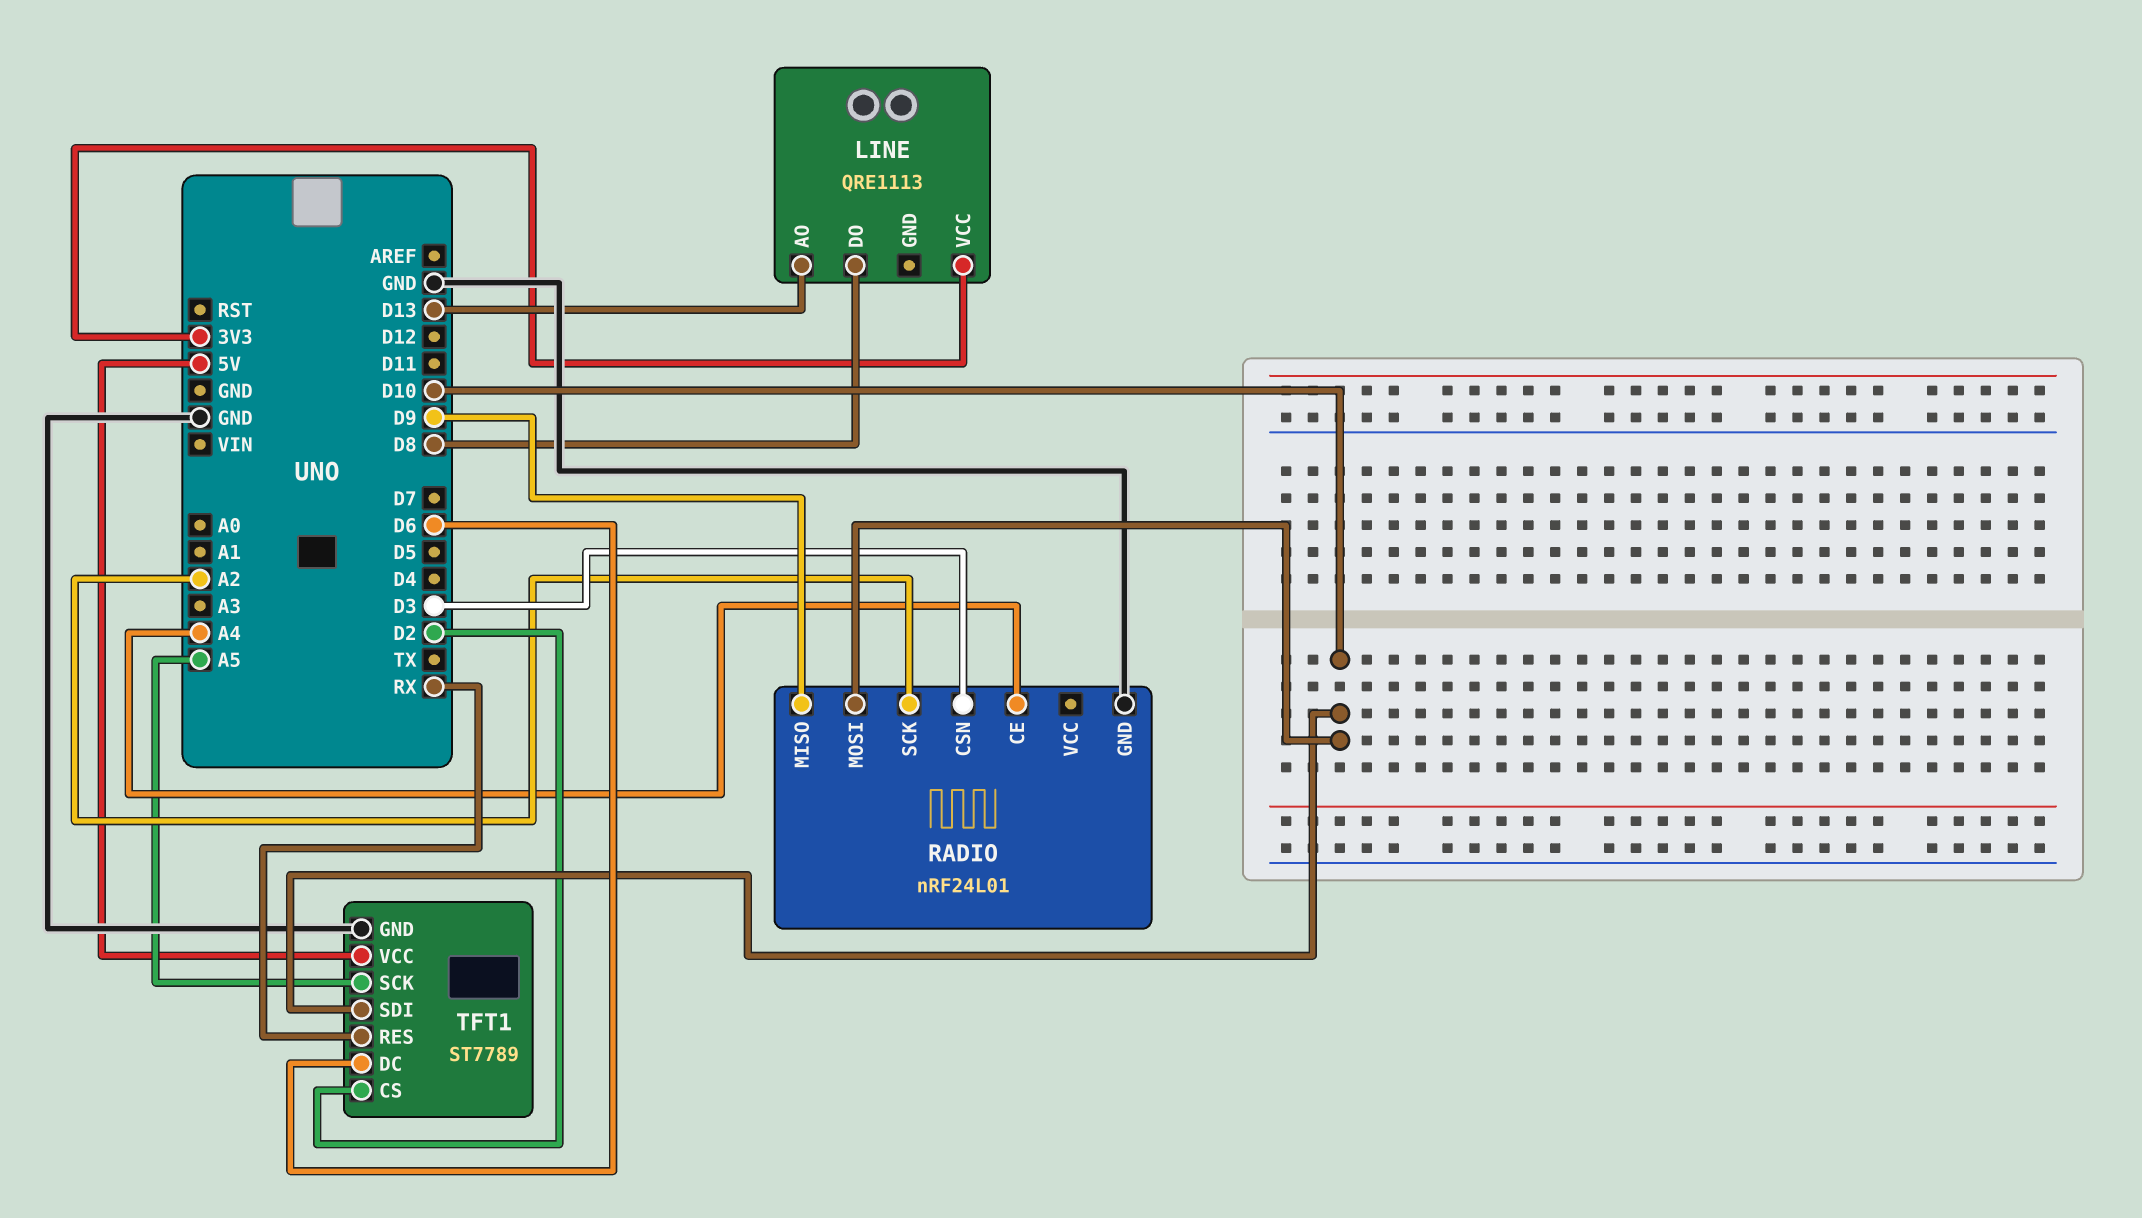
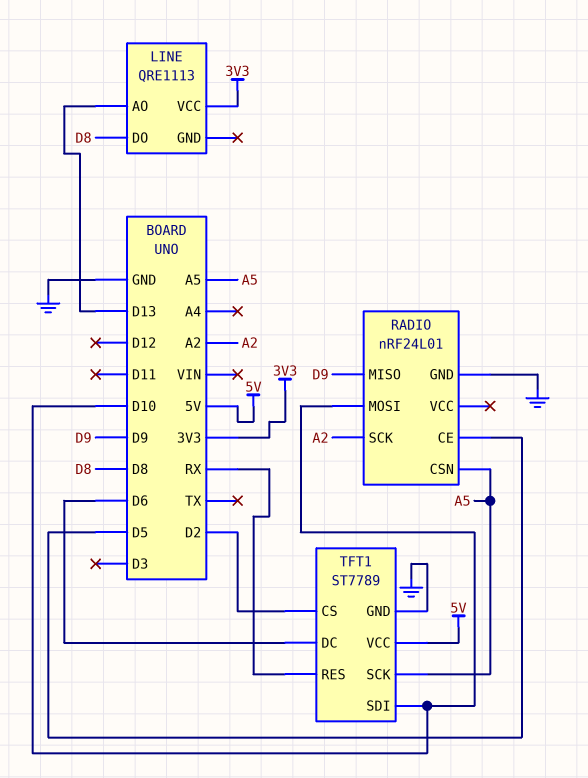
RADIO pin CE: A4 -> D5
RADIO pin CSN: D3 -> A5

